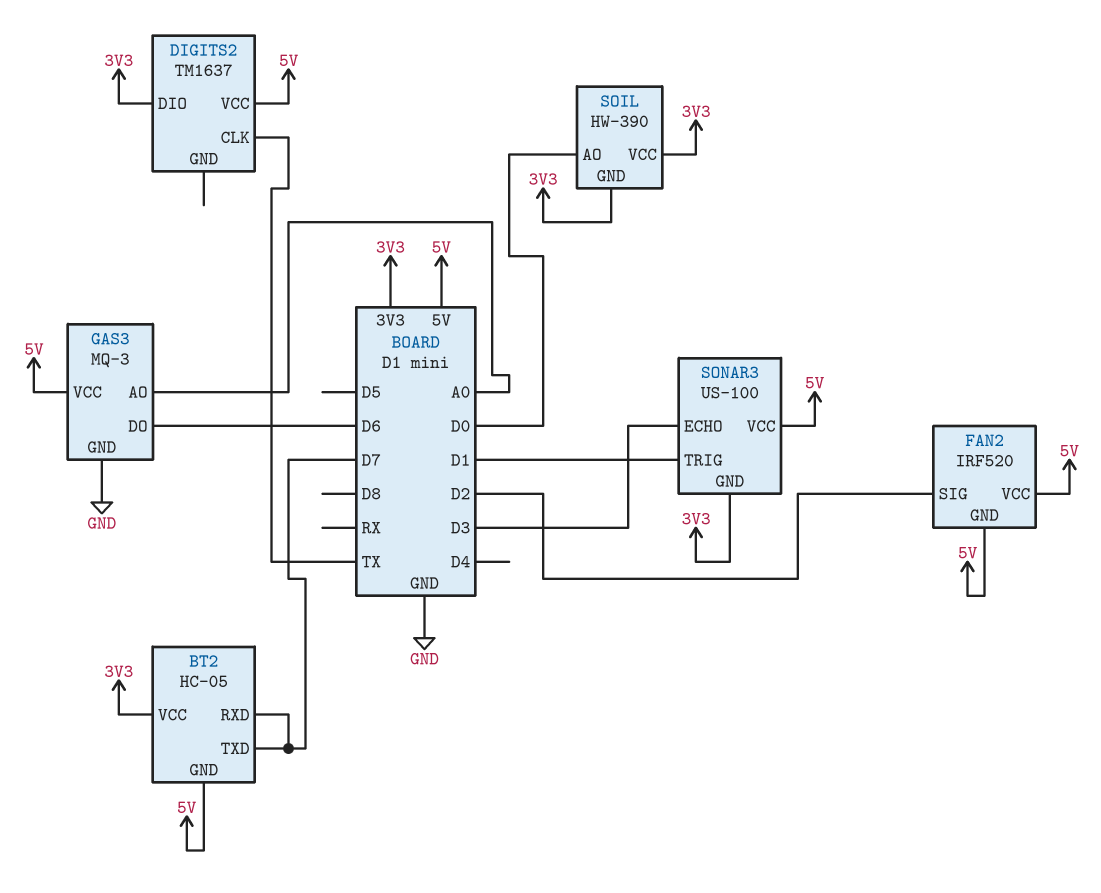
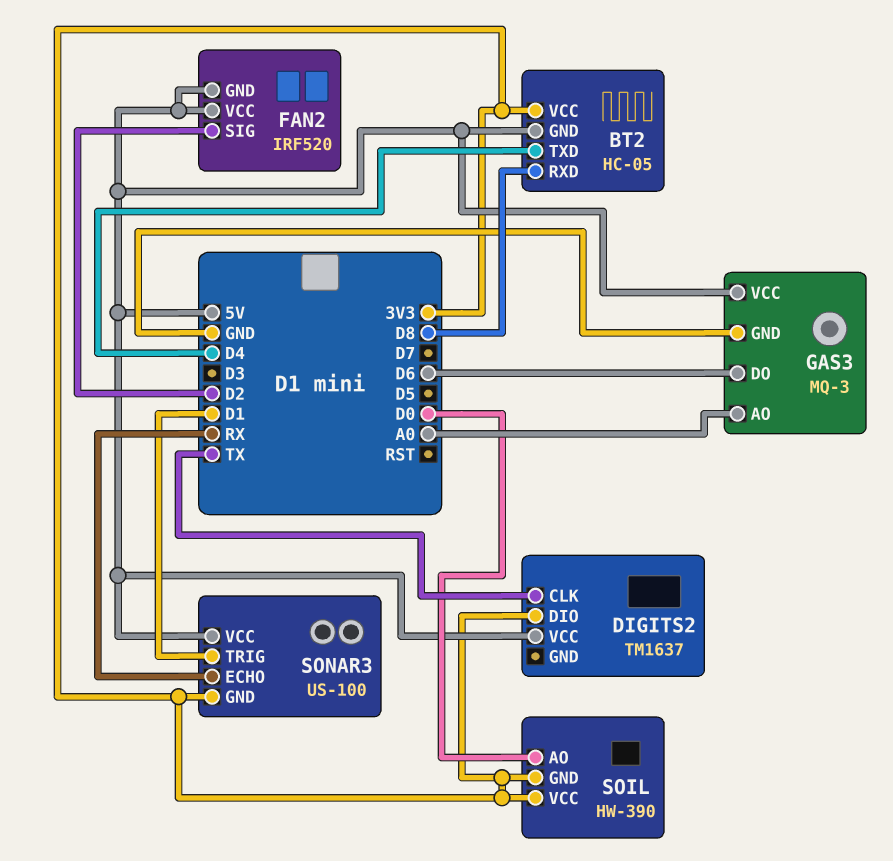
BT2 pin RXD: D7 -> D8
BT2 pin TXD: D7 -> D4
SONAR3 pin ECHO: D3 -> RX

